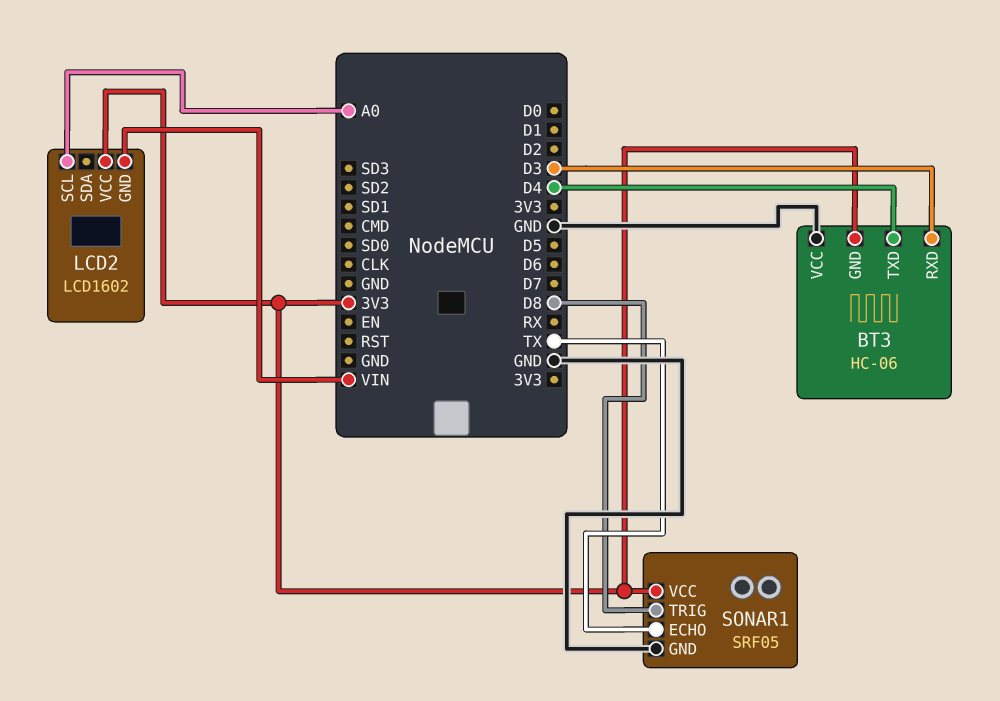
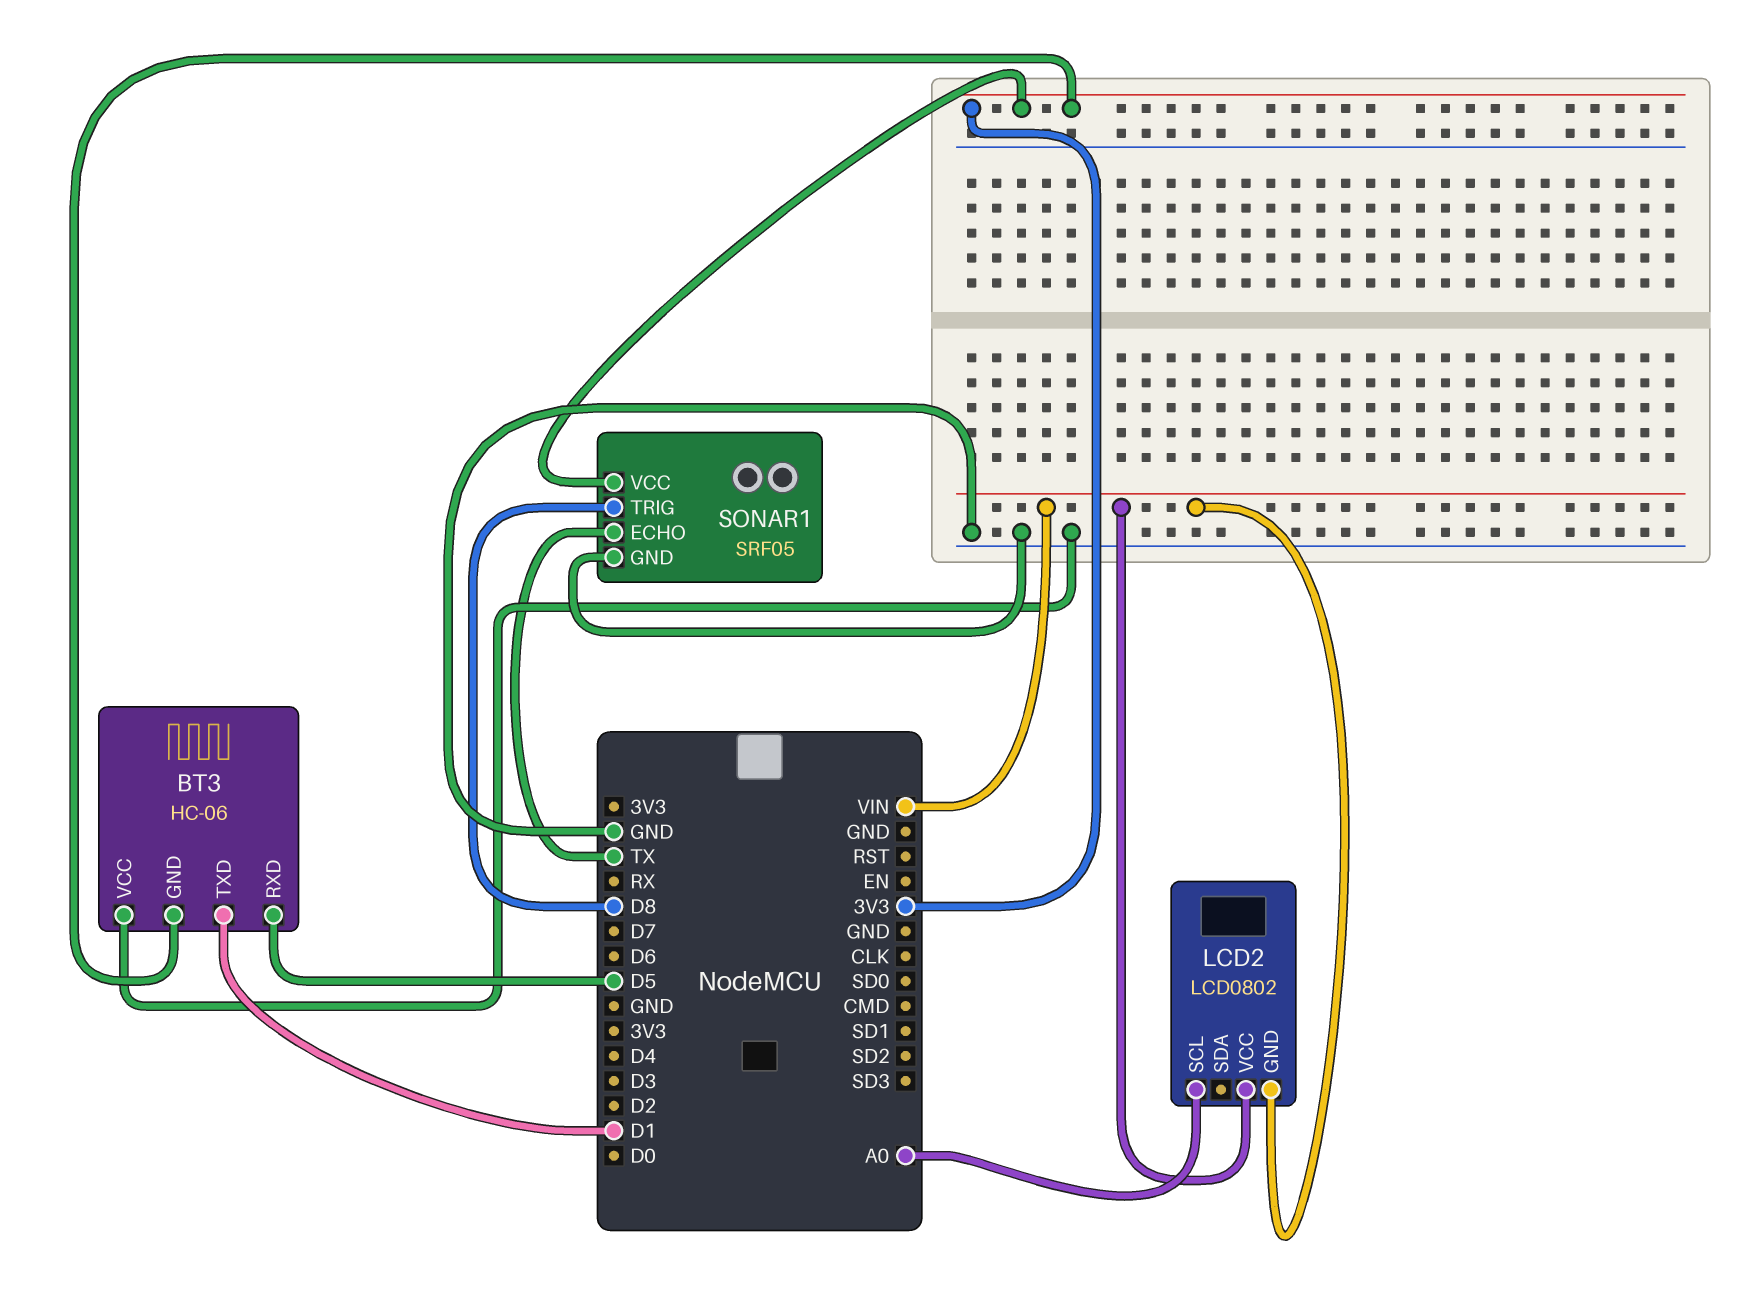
BT3 pin RXD: D3 -> D5
BT3 pin TXD: D4 -> D1
LCD2: LCD1602 -> LCD0802
LCD2 pin VCC: 3V3 -> VIN

